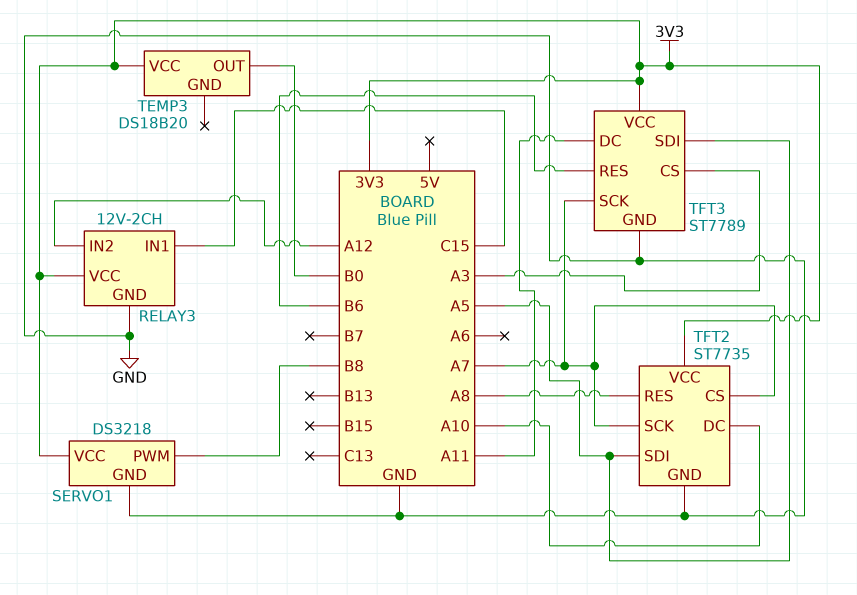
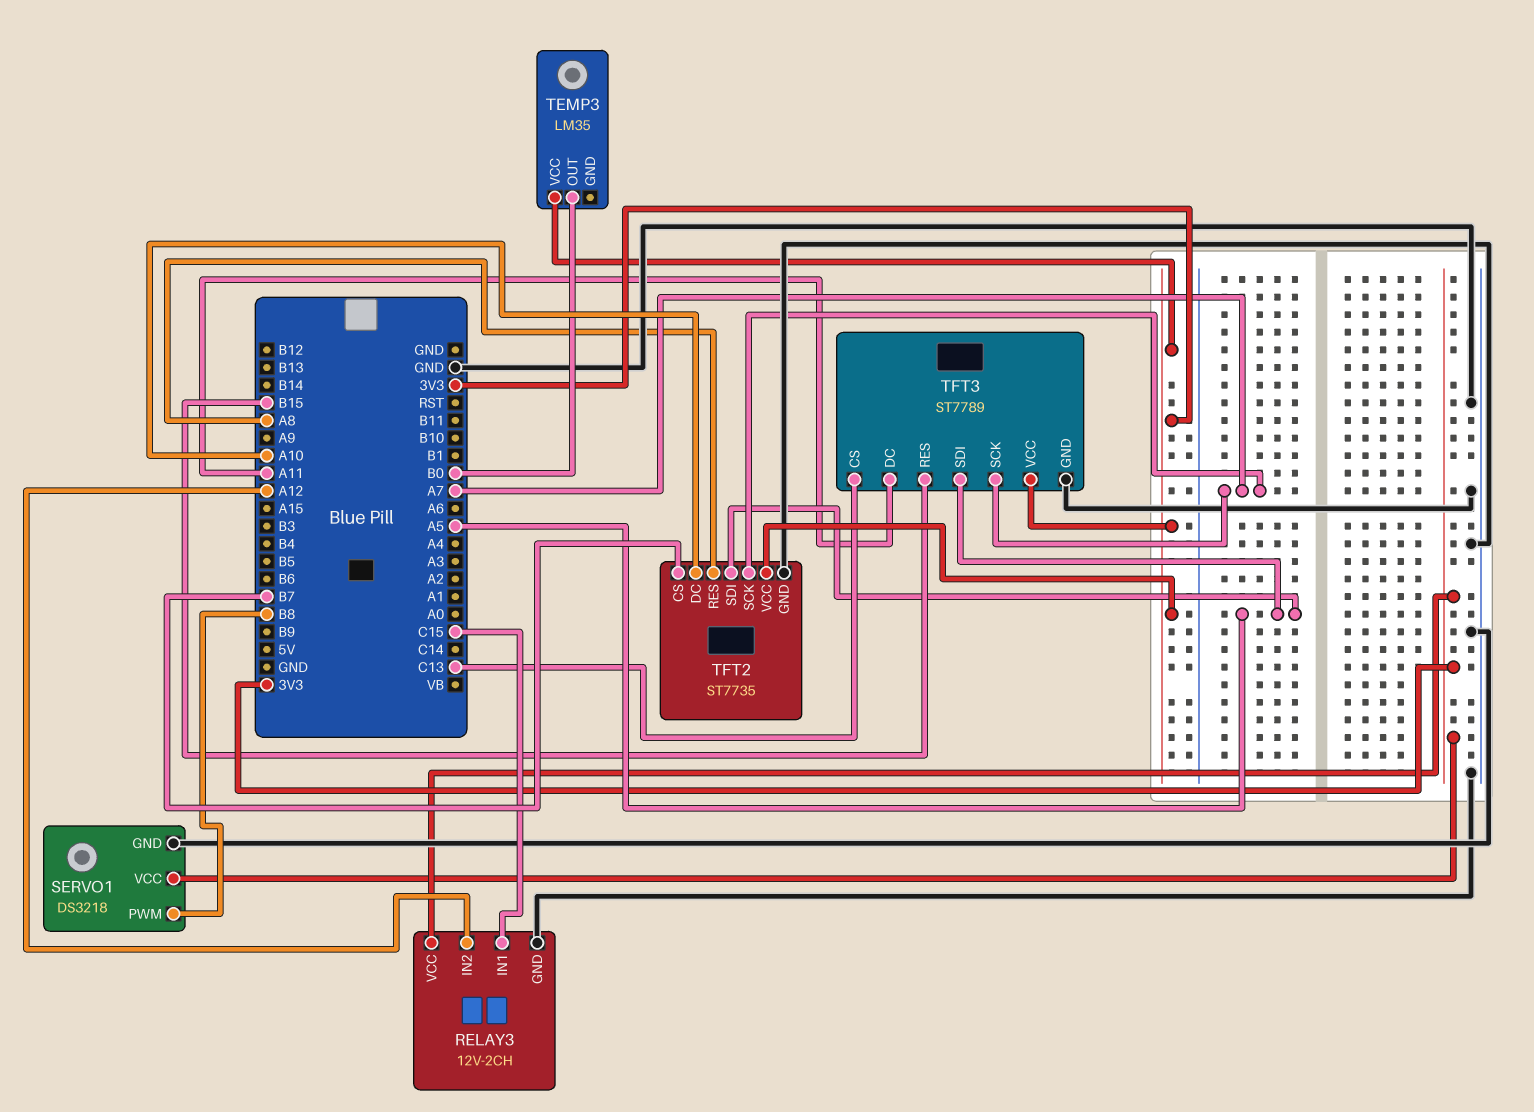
TEMP3: DS18B20 -> LM35
TFT2 pin CS: A7 -> B7
TFT3 pin CS: A3 -> C13
TFT3 pin RES: B6 -> B15

